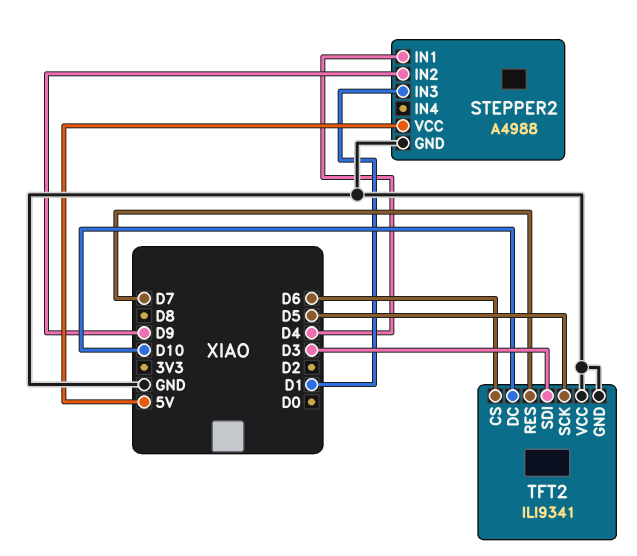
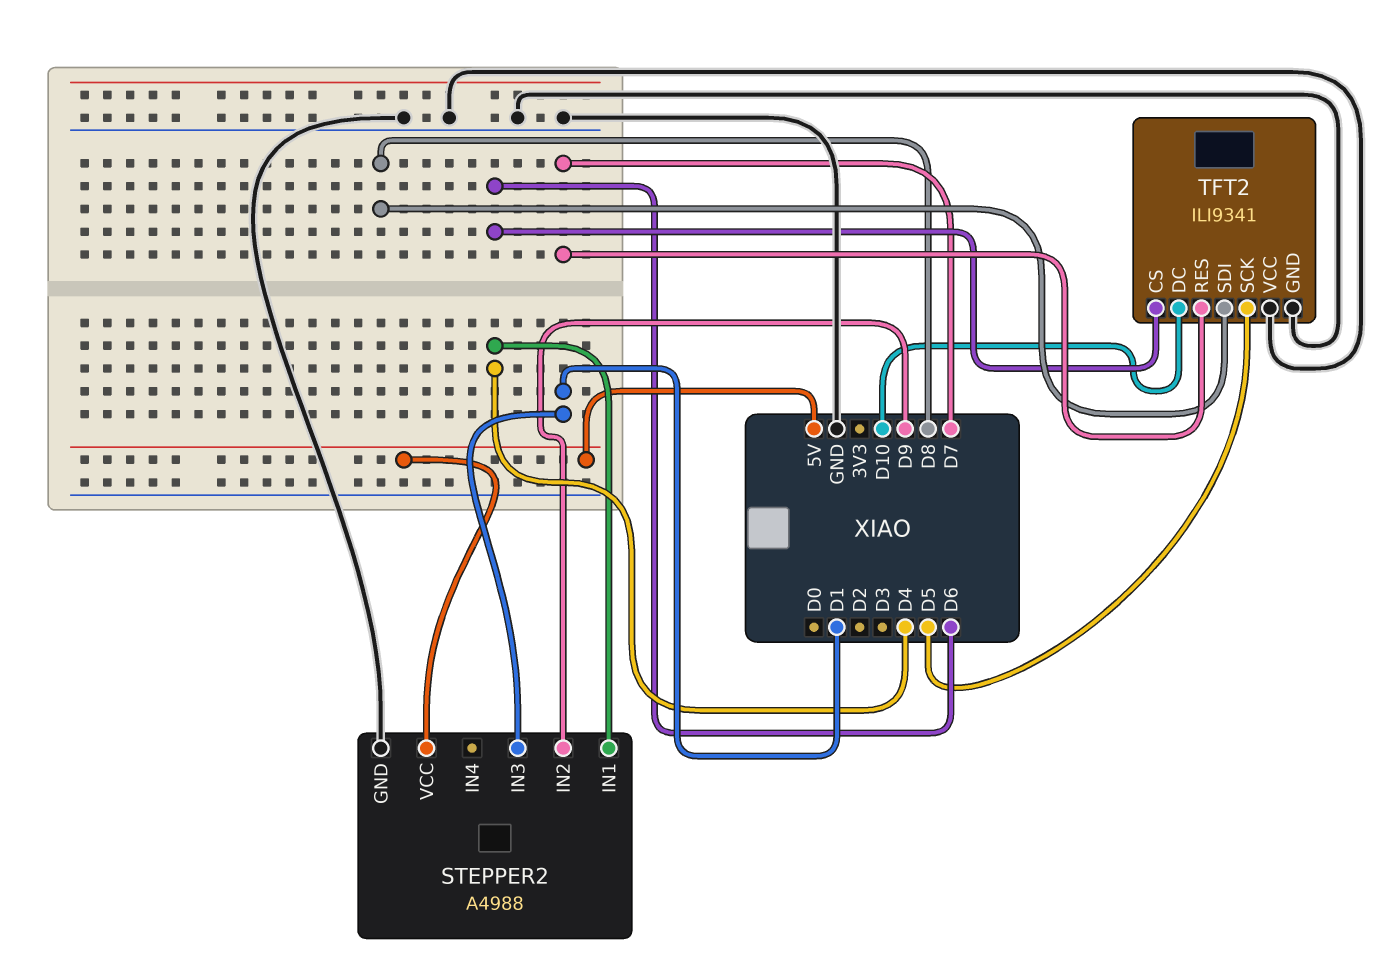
TFT2 pin SDI: D3 -> D8

